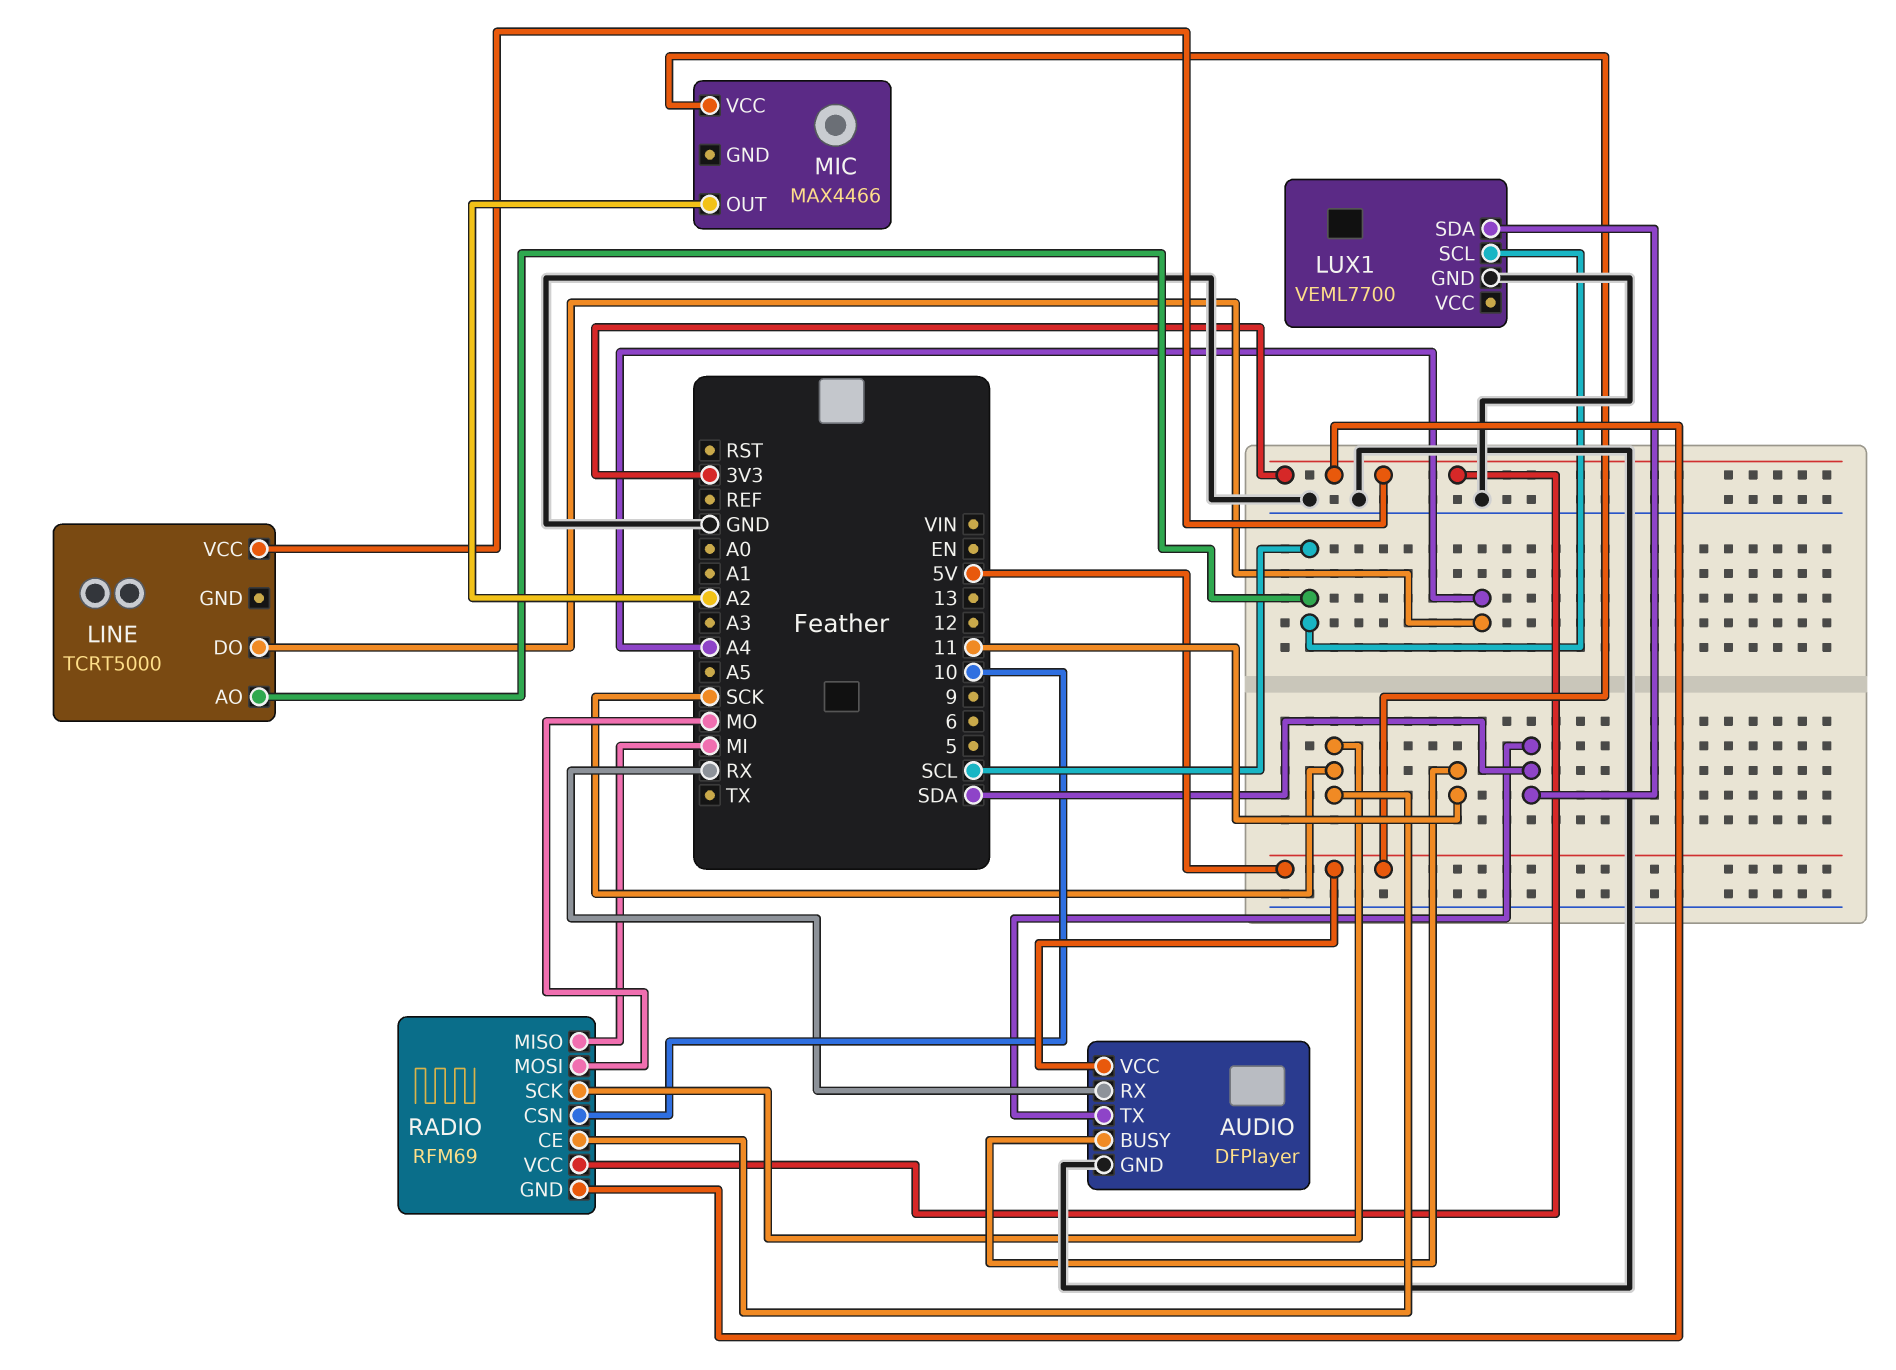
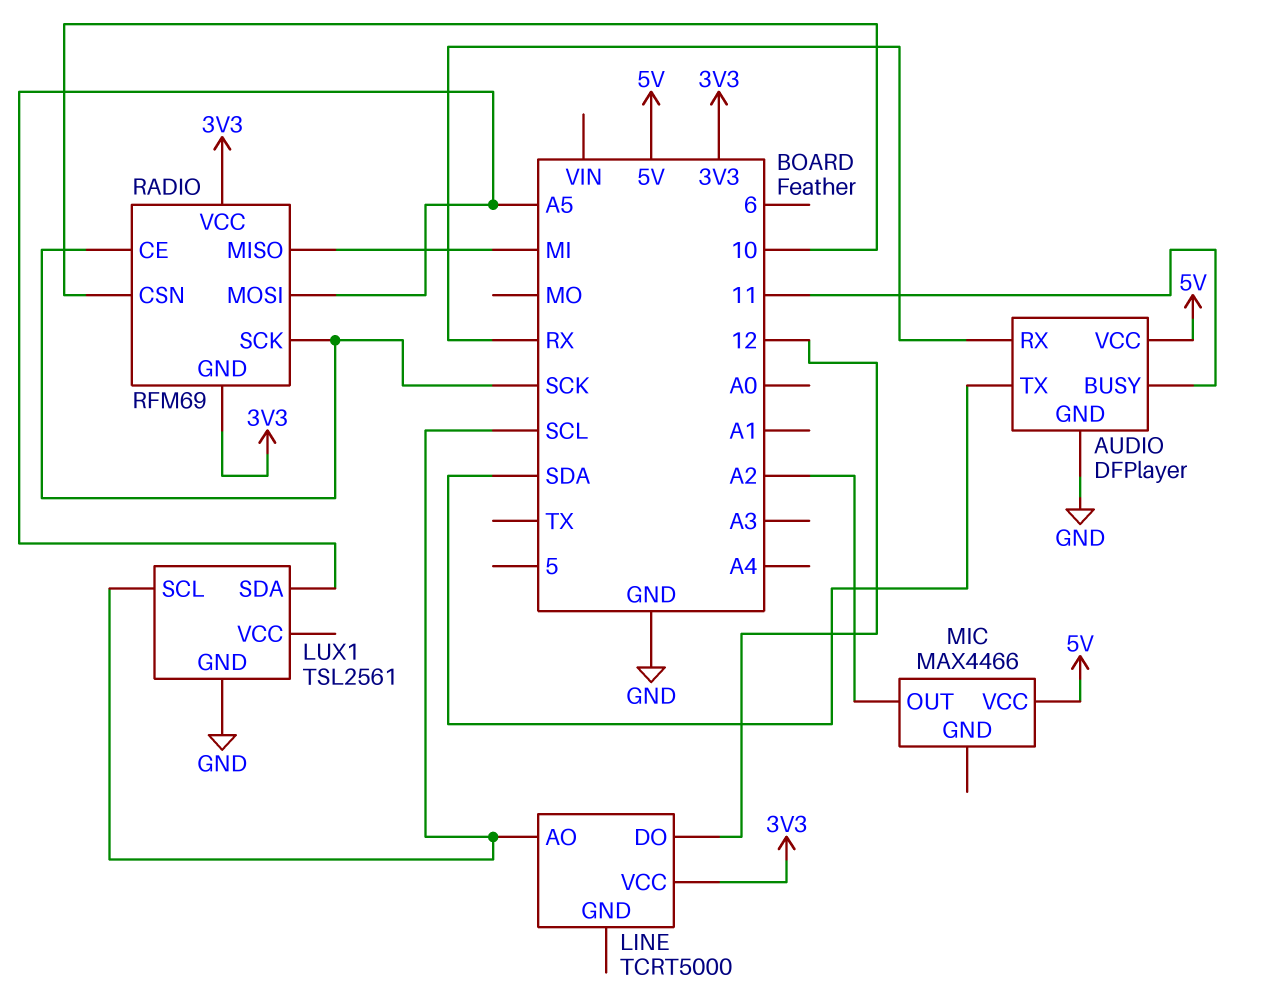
LINE pin DO: A4 -> 12
LUX1: VEML7700 -> TSL2561
LUX1 pin SDA: SDA -> A5
RADIO pin MOSI: MO -> A5

